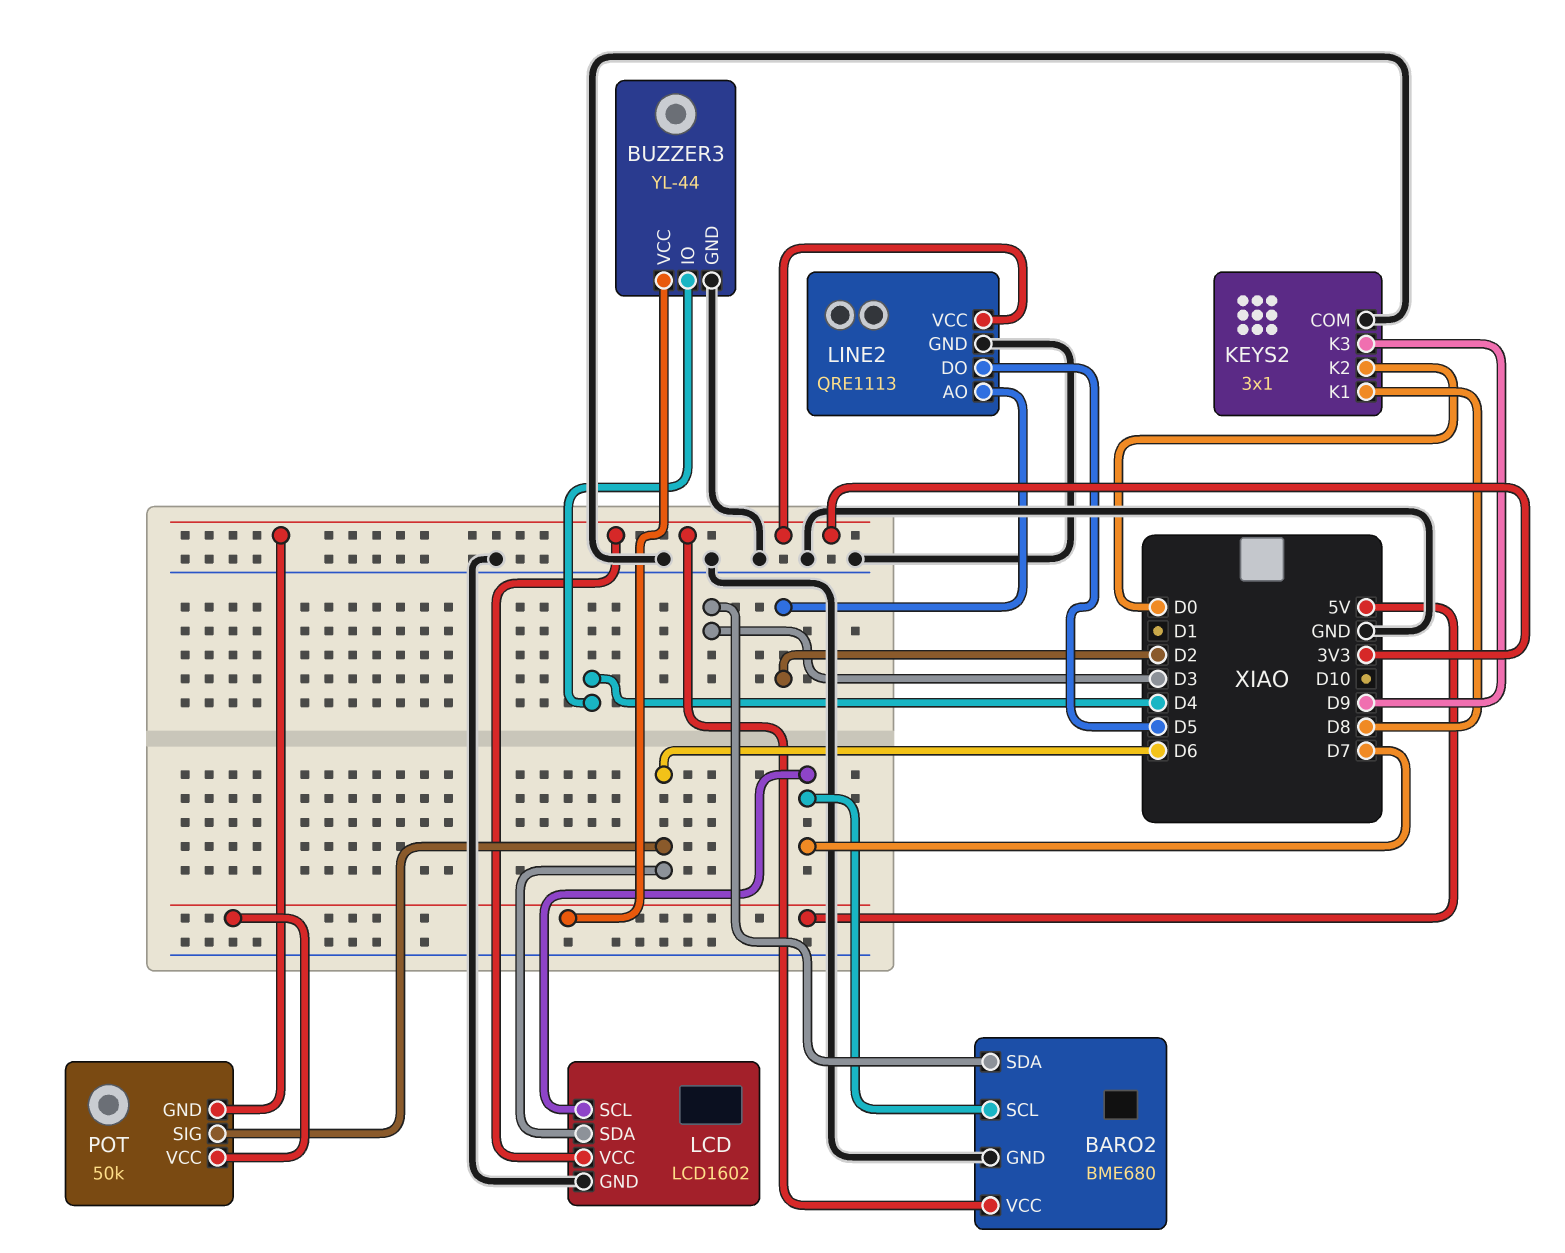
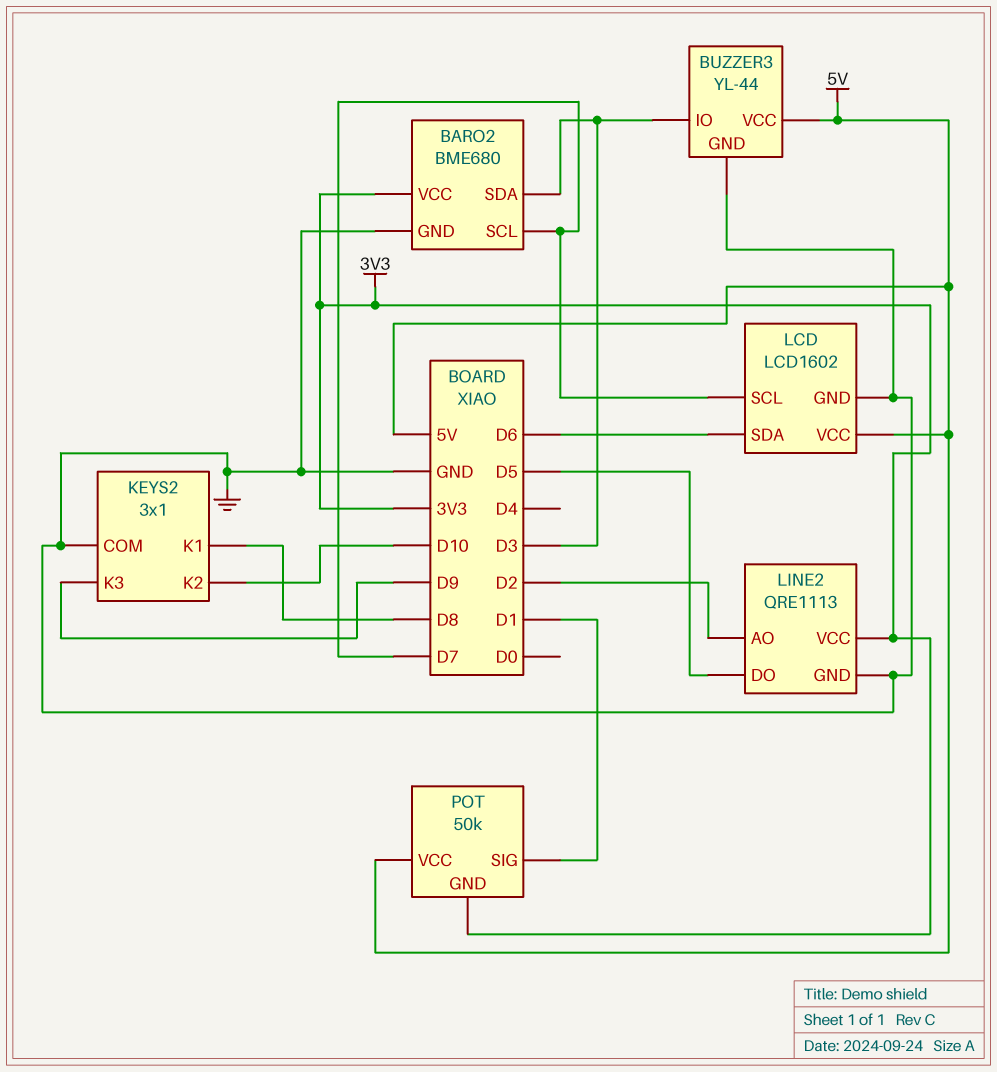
BUZZER3 pin IO: D4 -> D3
KEYS2 pin K2: D0 -> D10
LCD pin VCC: 3V3 -> 5V
POT pin SIG: D6 -> D1

